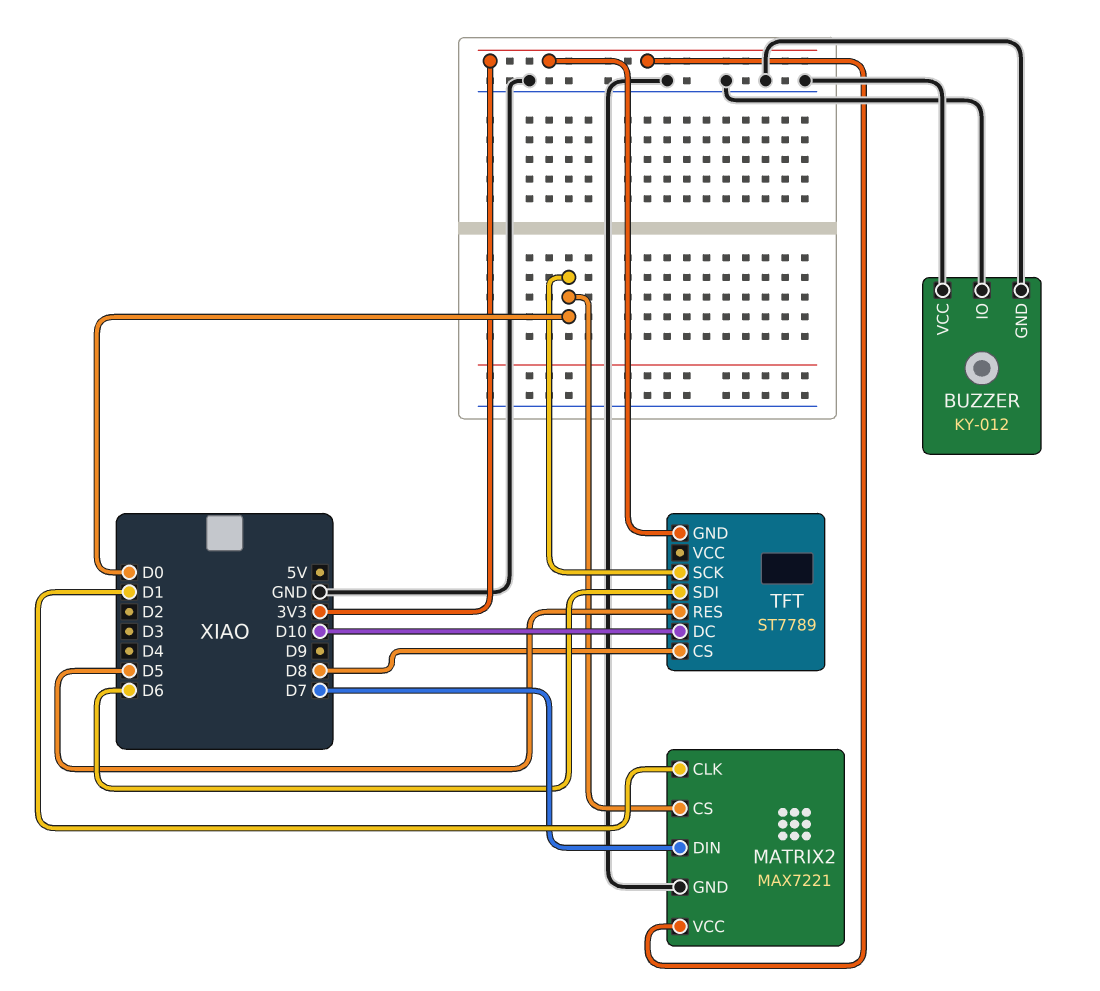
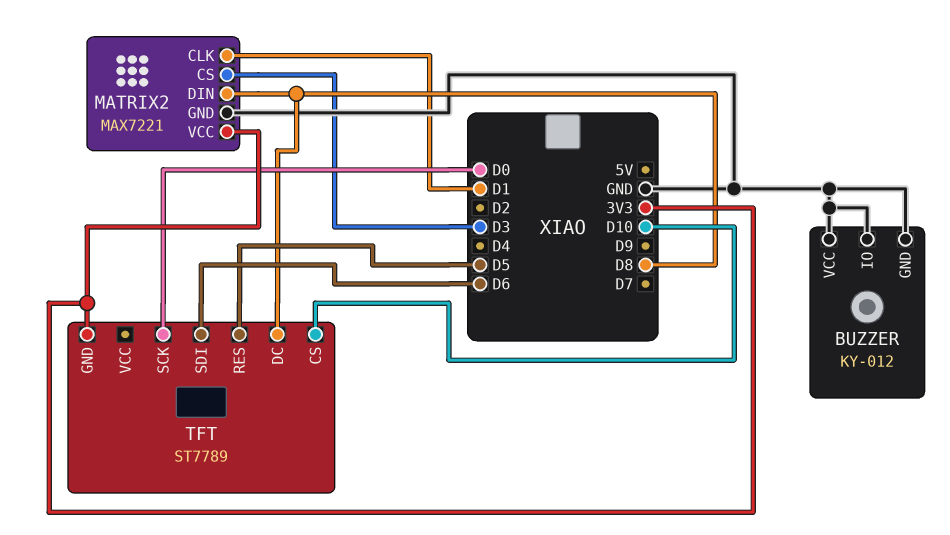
MATRIX2 pin CS: D0 -> D3
MATRIX2 pin DIN: D7 -> D8
TFT pin CS: D8 -> D10
TFT pin DC: D10 -> D8

